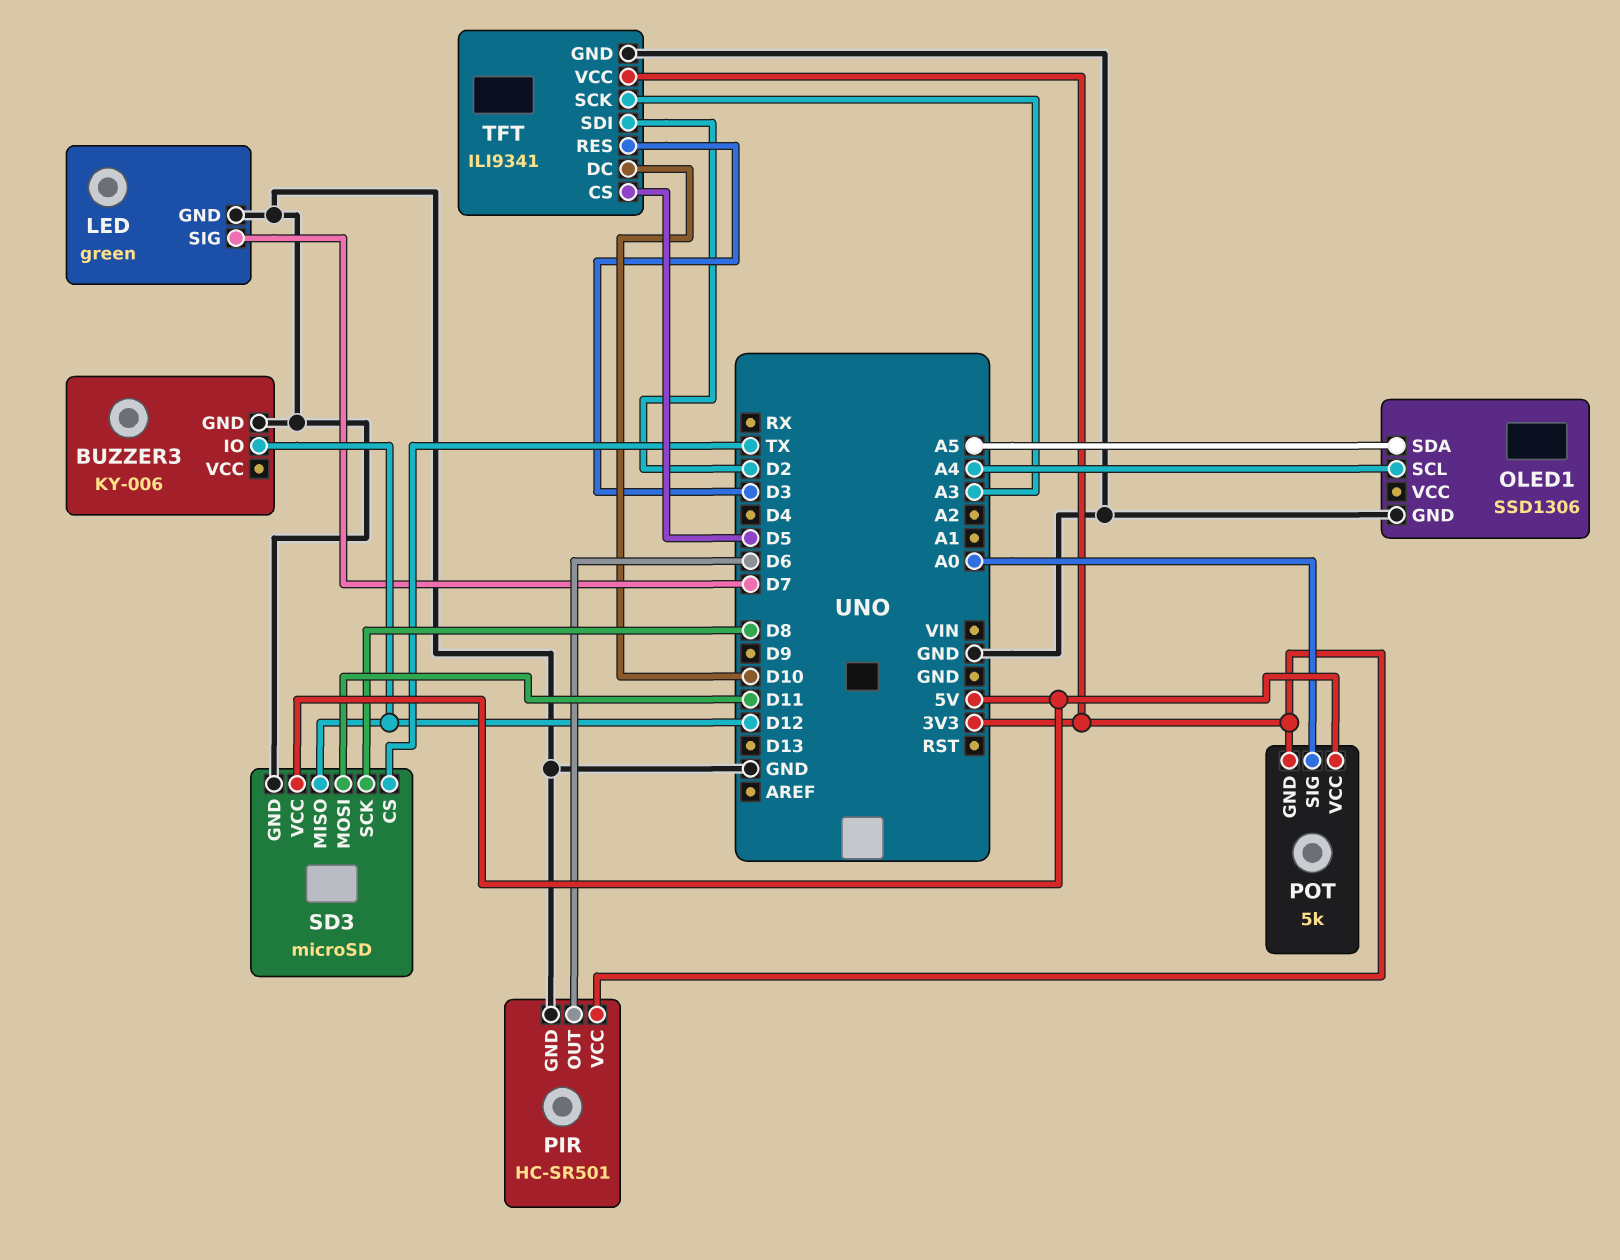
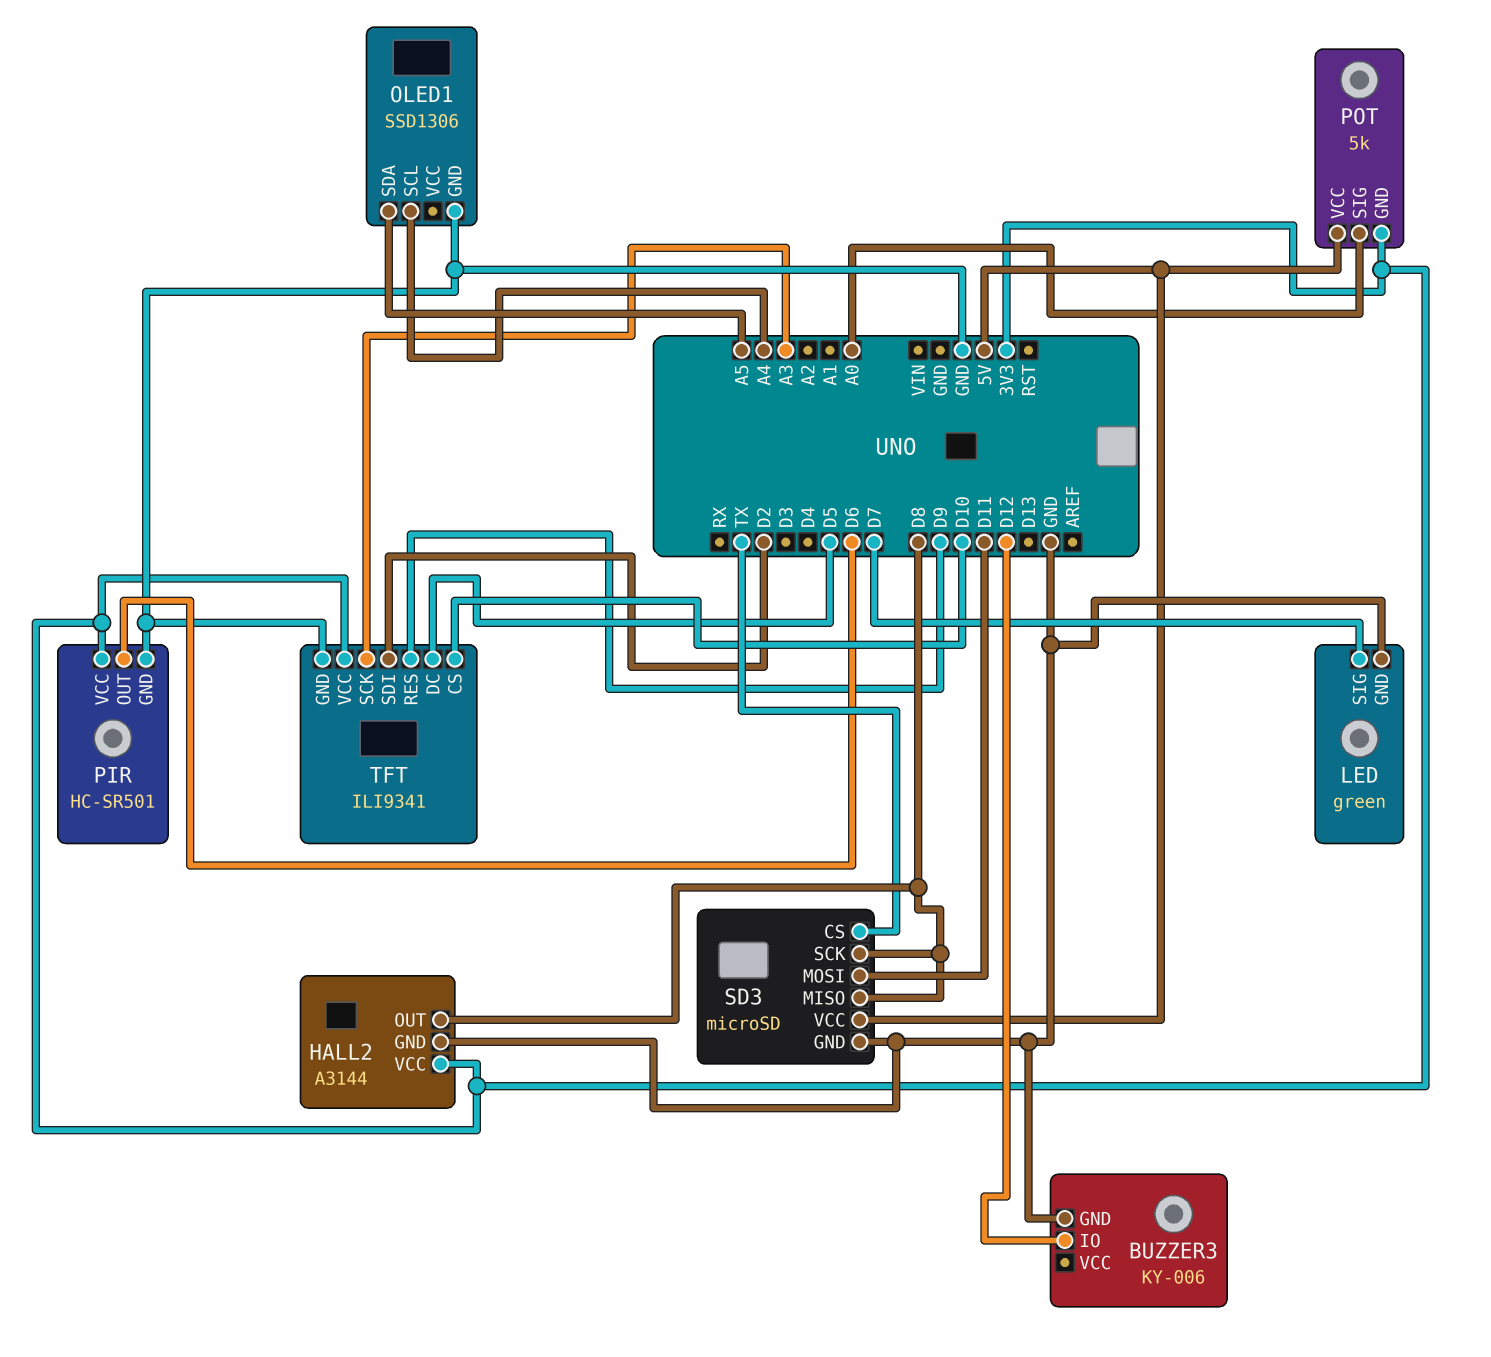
HALL2: none -> A3144
HALL2 pin GND: none -> GND
HALL2 pin OUT: none -> D8
HALL2 pin VCC: none -> 3V3
SD3 pin MISO: D12 -> D8
TFT pin CS: D5 -> D10
TFT pin DC: D10 -> D5
TFT pin RES: D3 -> D9

